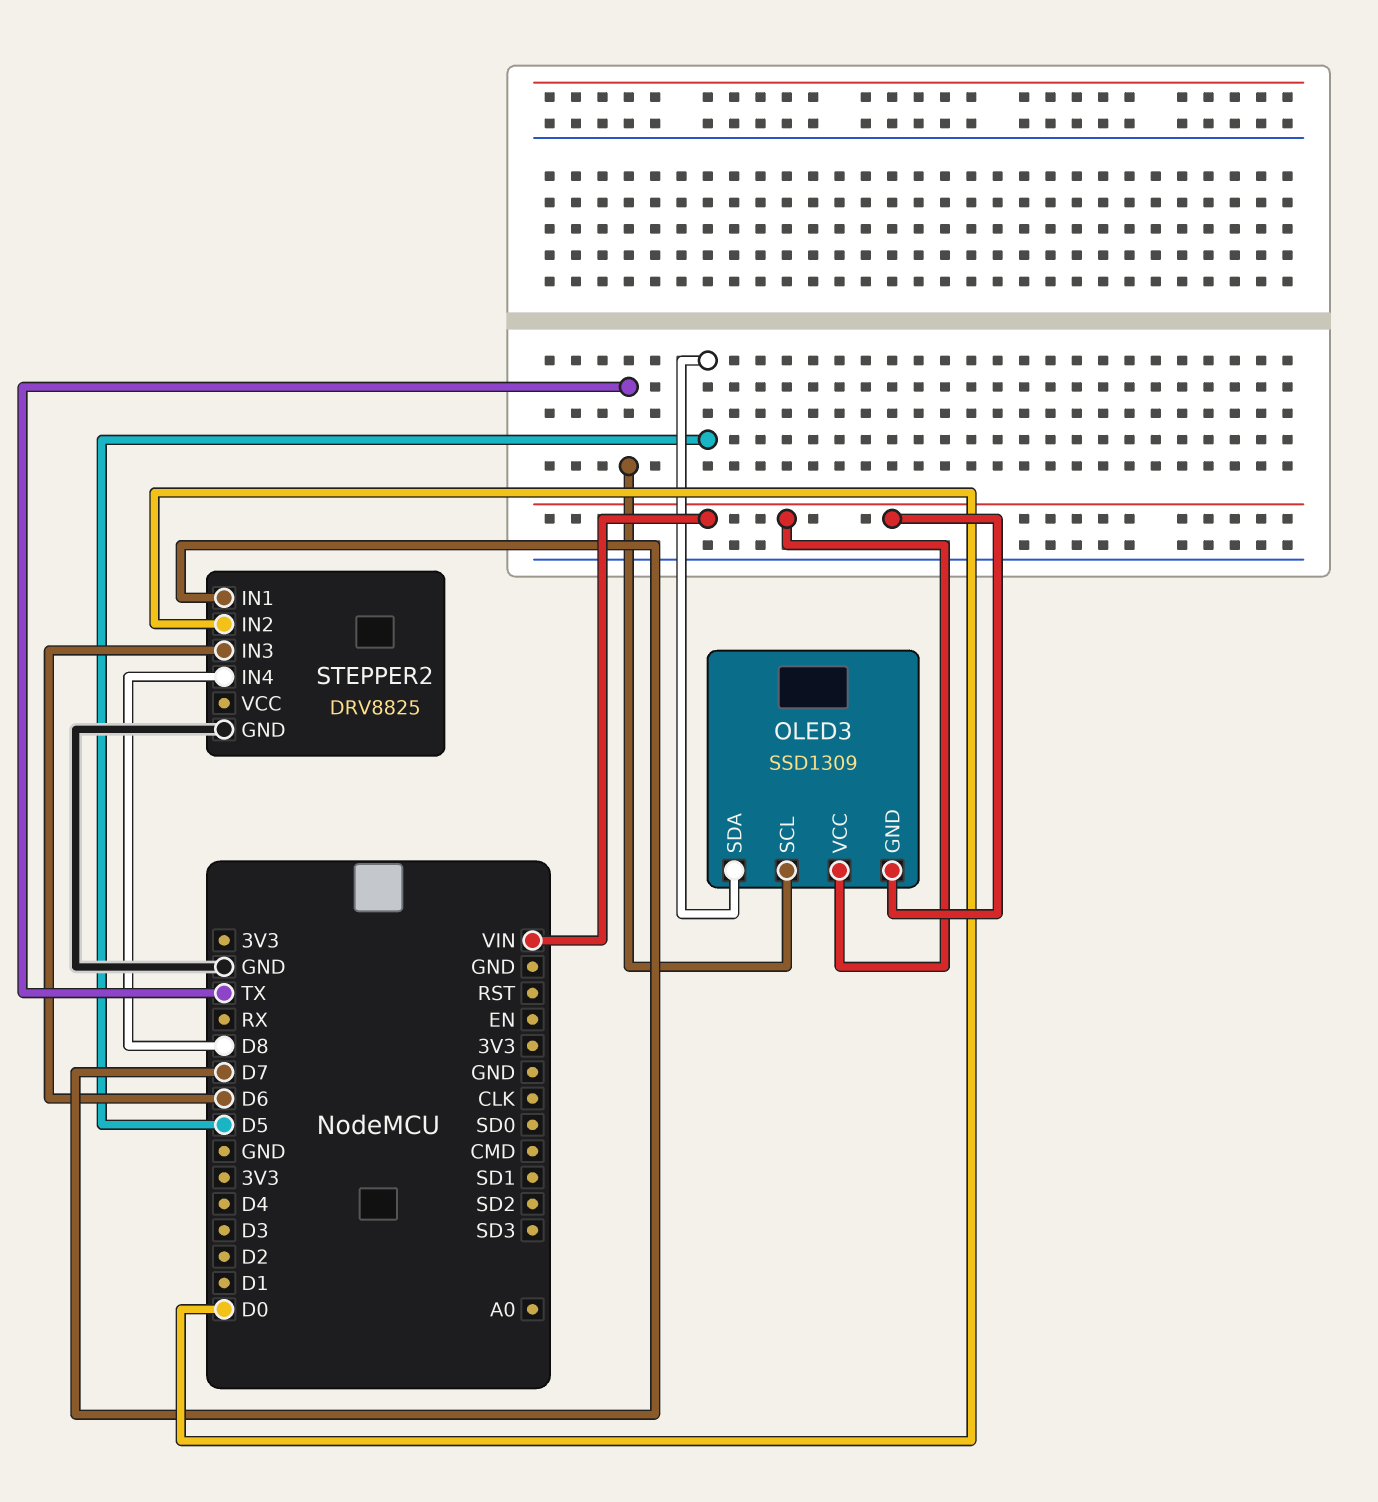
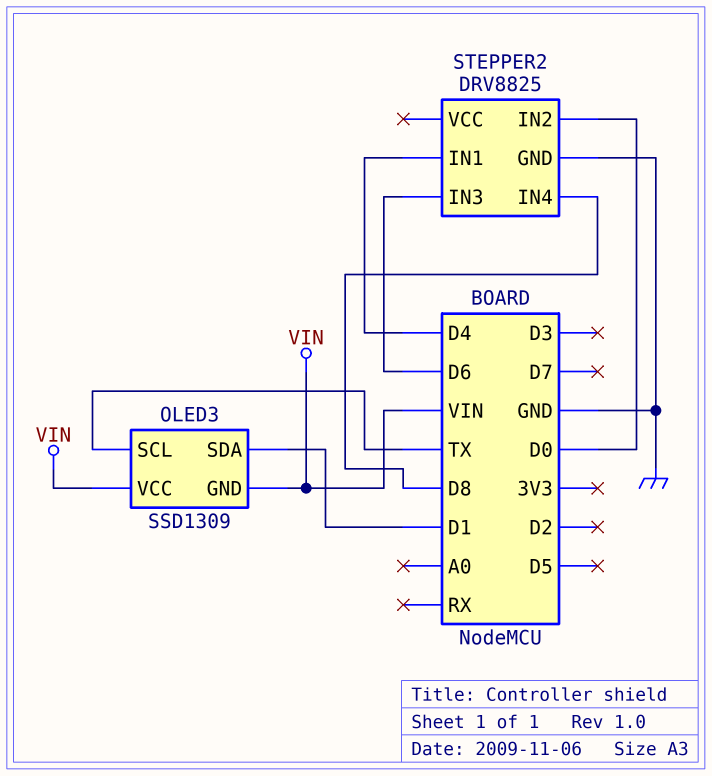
OLED3 pin SDA: D5 -> D1
STEPPER2 pin IN1: D7 -> D4

